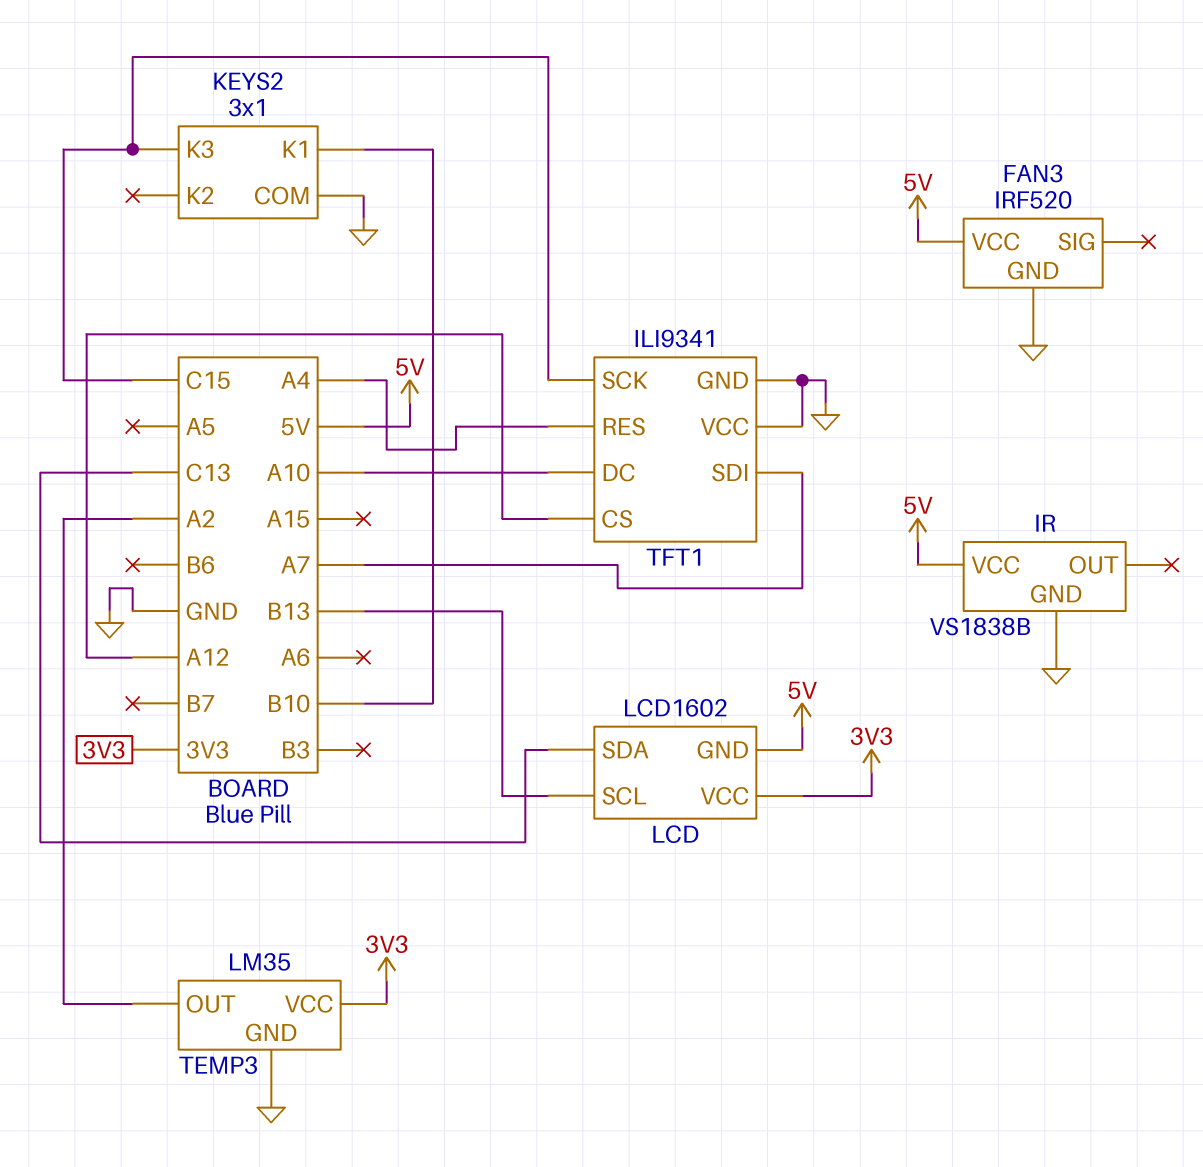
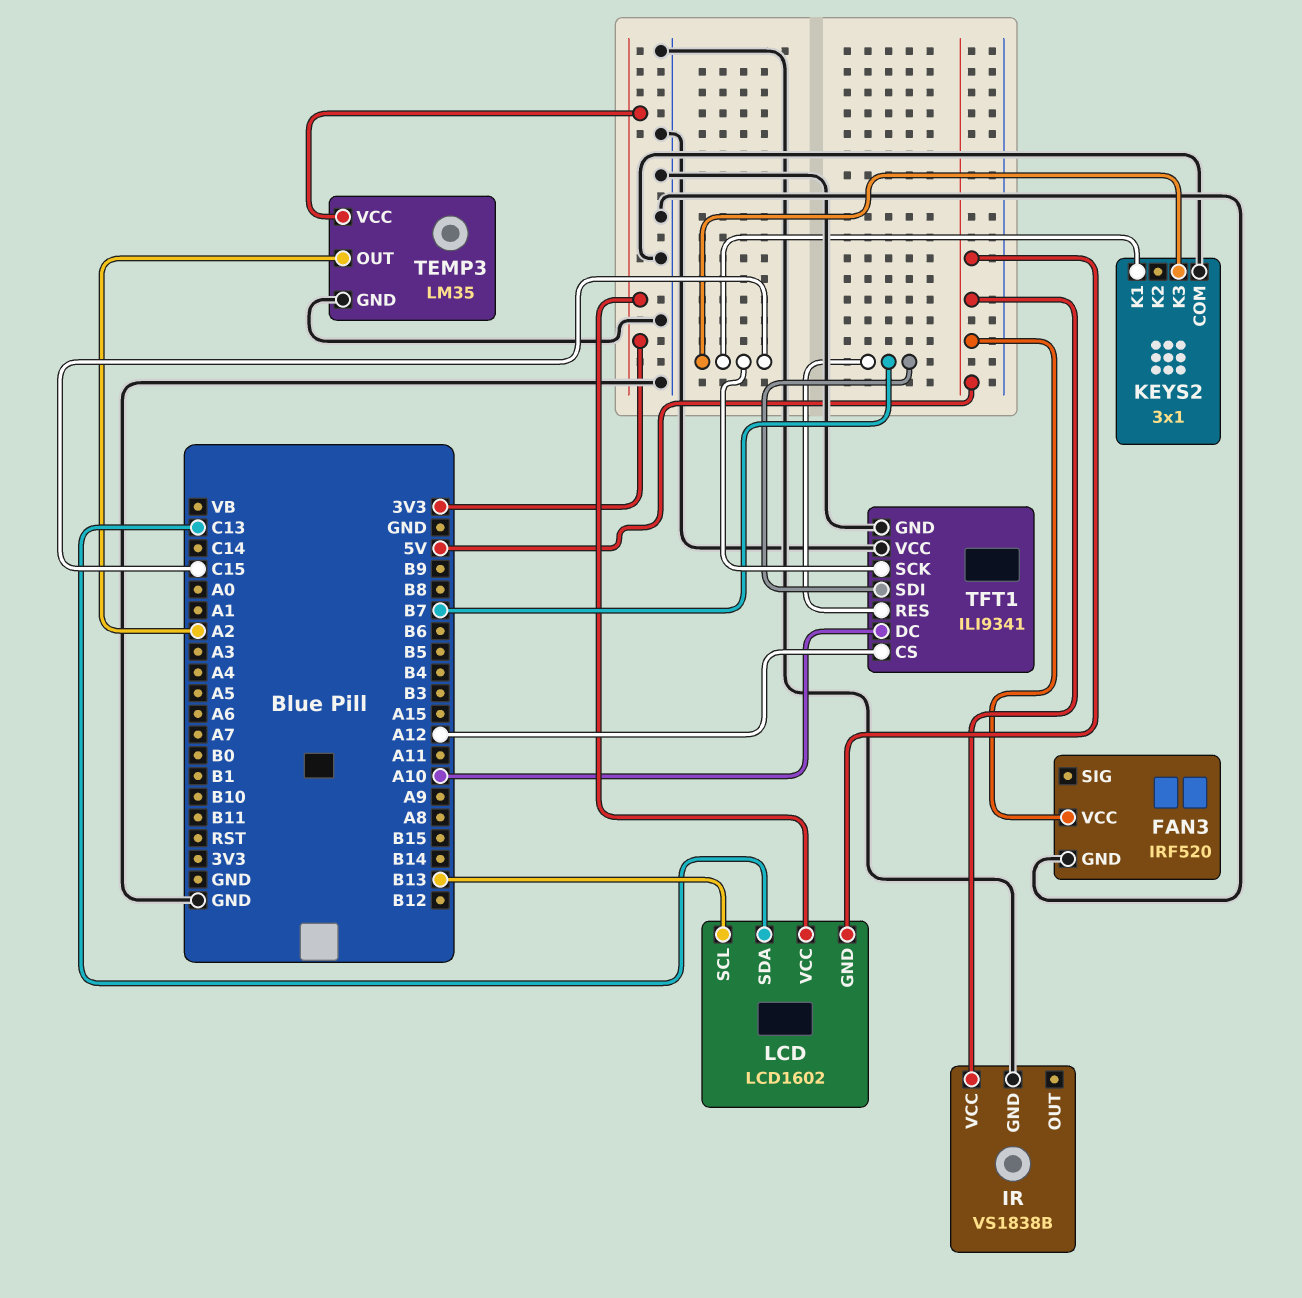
KEYS2 pin K1: B10 -> C15
TFT1 pin RES: A4 -> B7
TFT1 pin SDI: A7 -> B7

